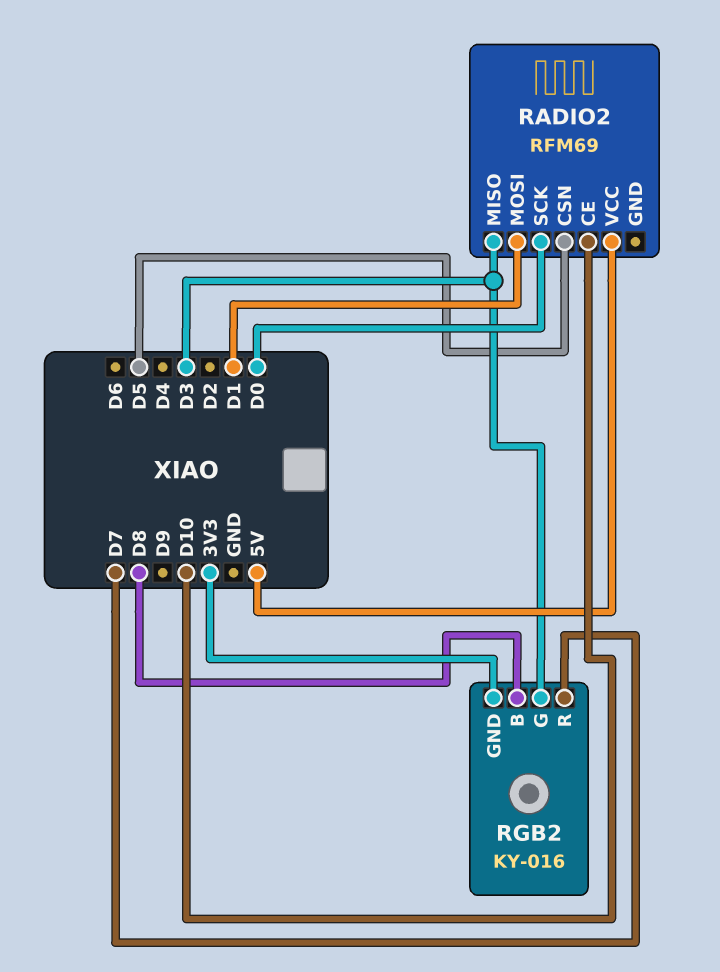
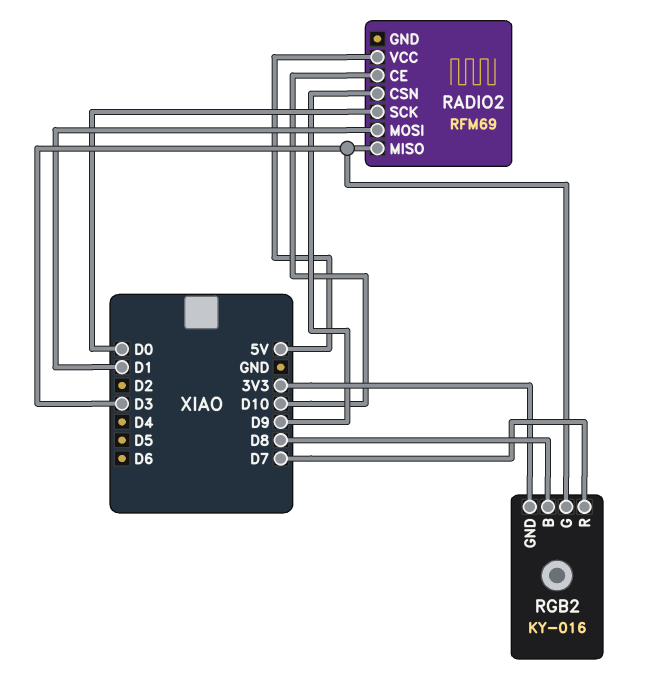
RADIO2 pin CSN: D5 -> D9

